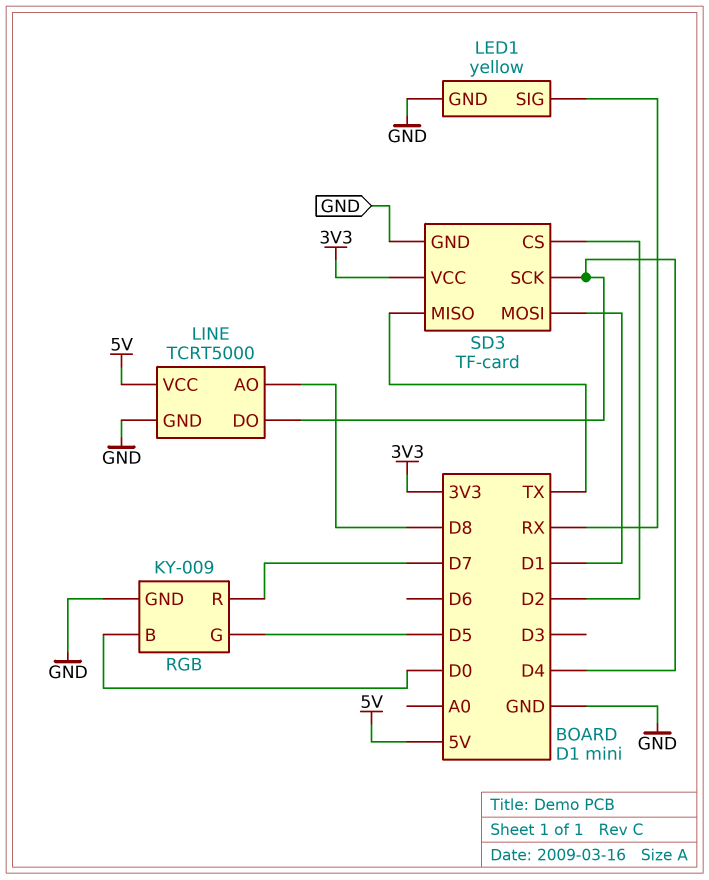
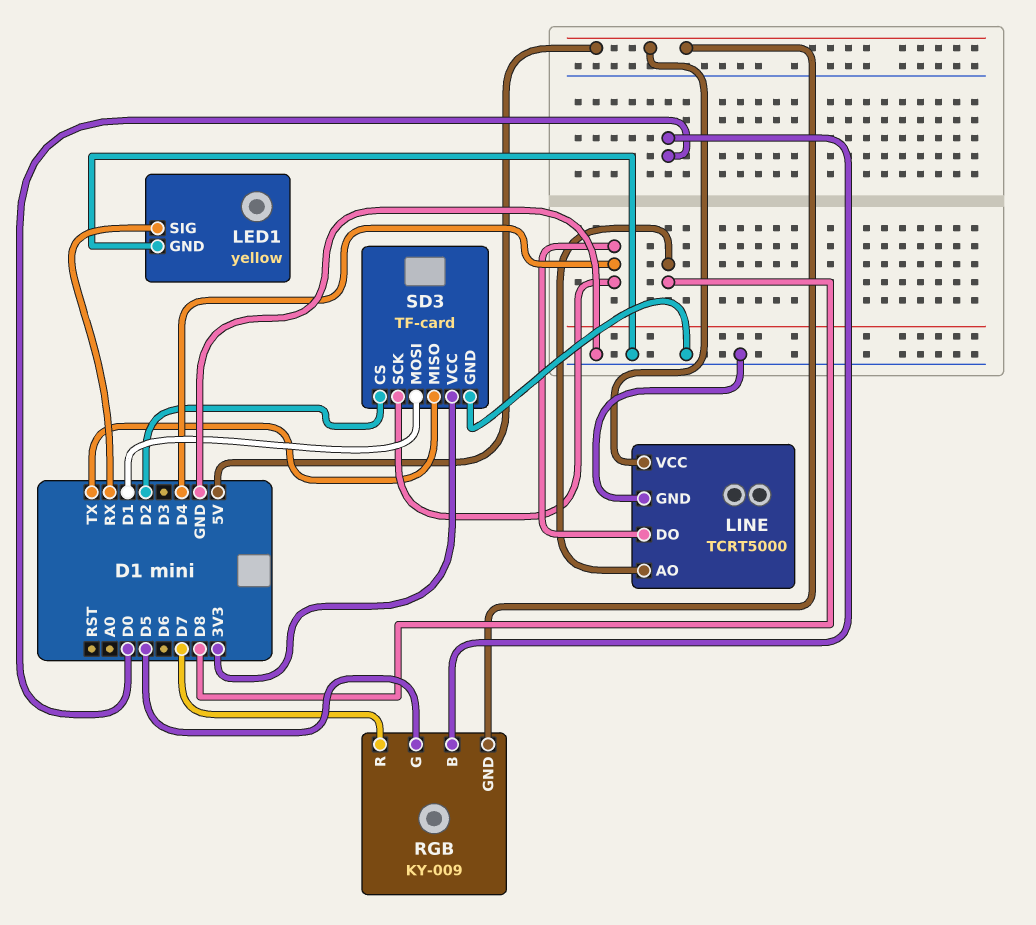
RGB pin GND: GND -> 5V

